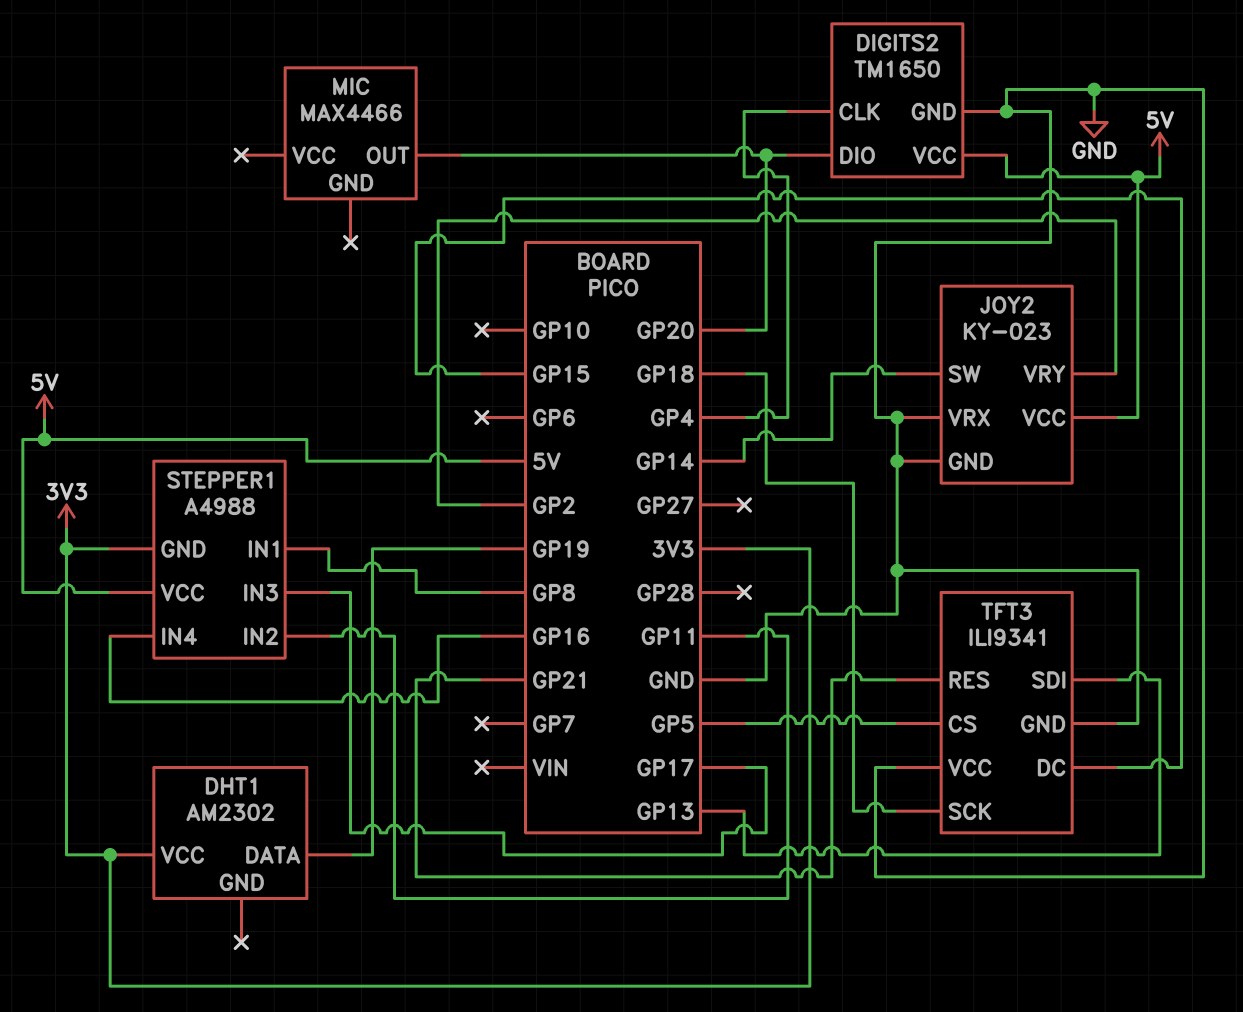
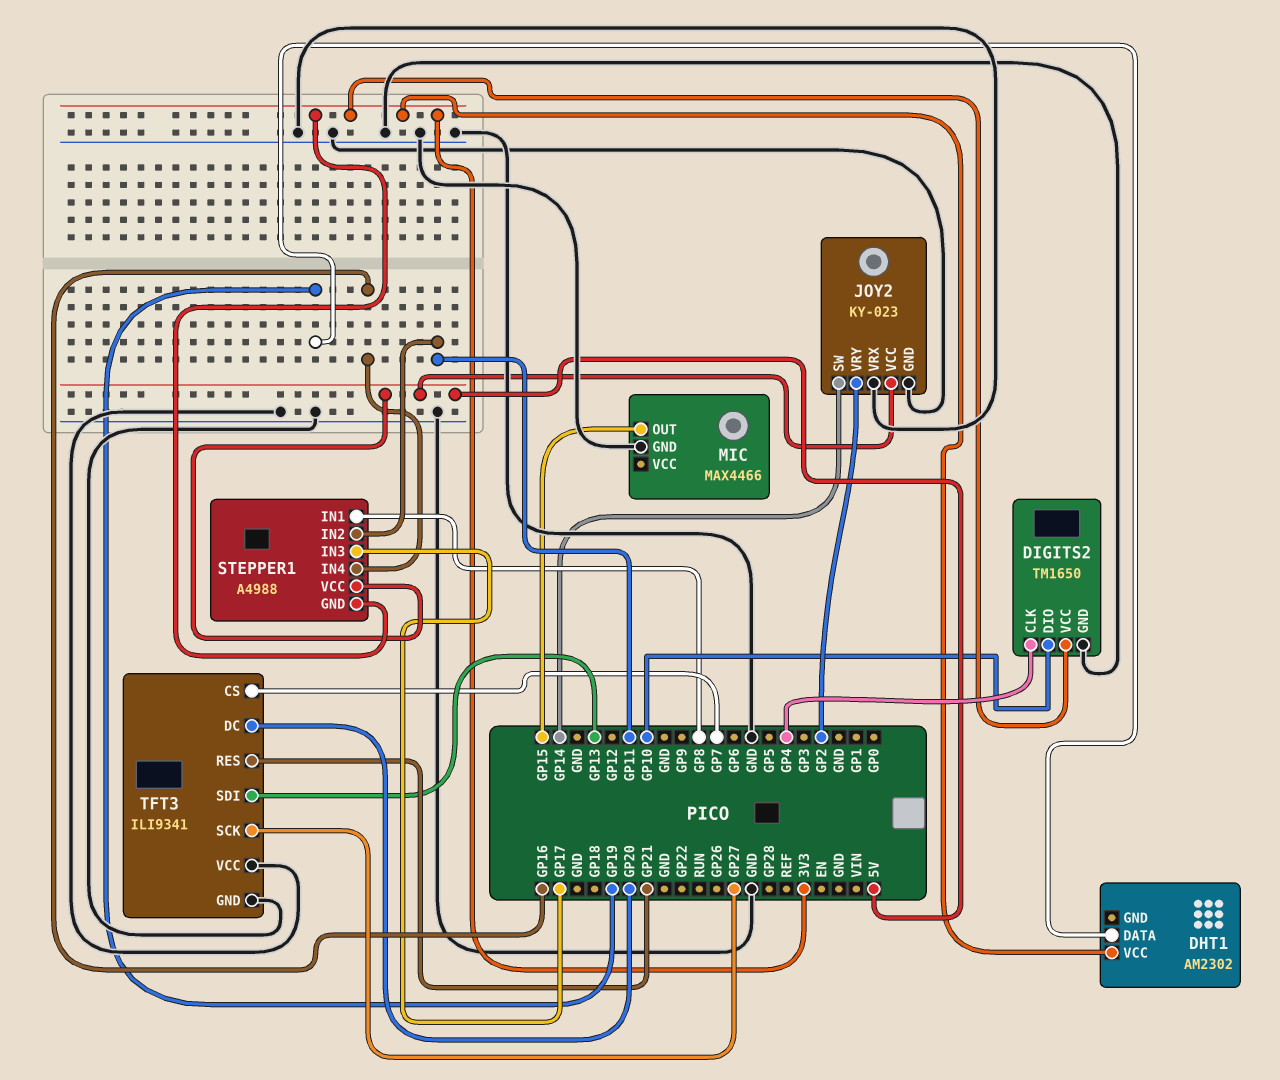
DIGITS2 pin DIO: GP20 -> GP10
DIGITS2 pin VCC: 5V -> 3V3
MIC pin GND: none -> GND
MIC pin OUT: GP20 -> GP15
TFT3 pin CS: GP5 -> GP7
TFT3 pin DC: GP15 -> GP20
TFT3 pin SCK: GP18 -> GP27

